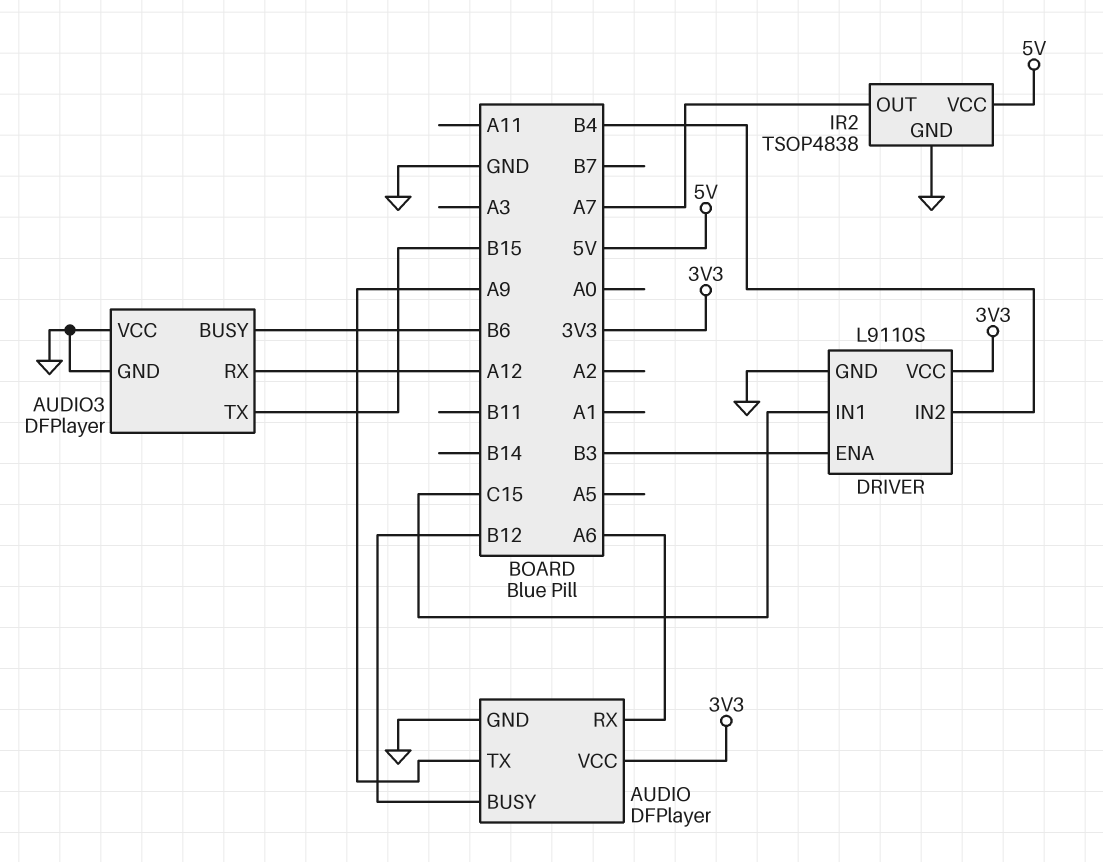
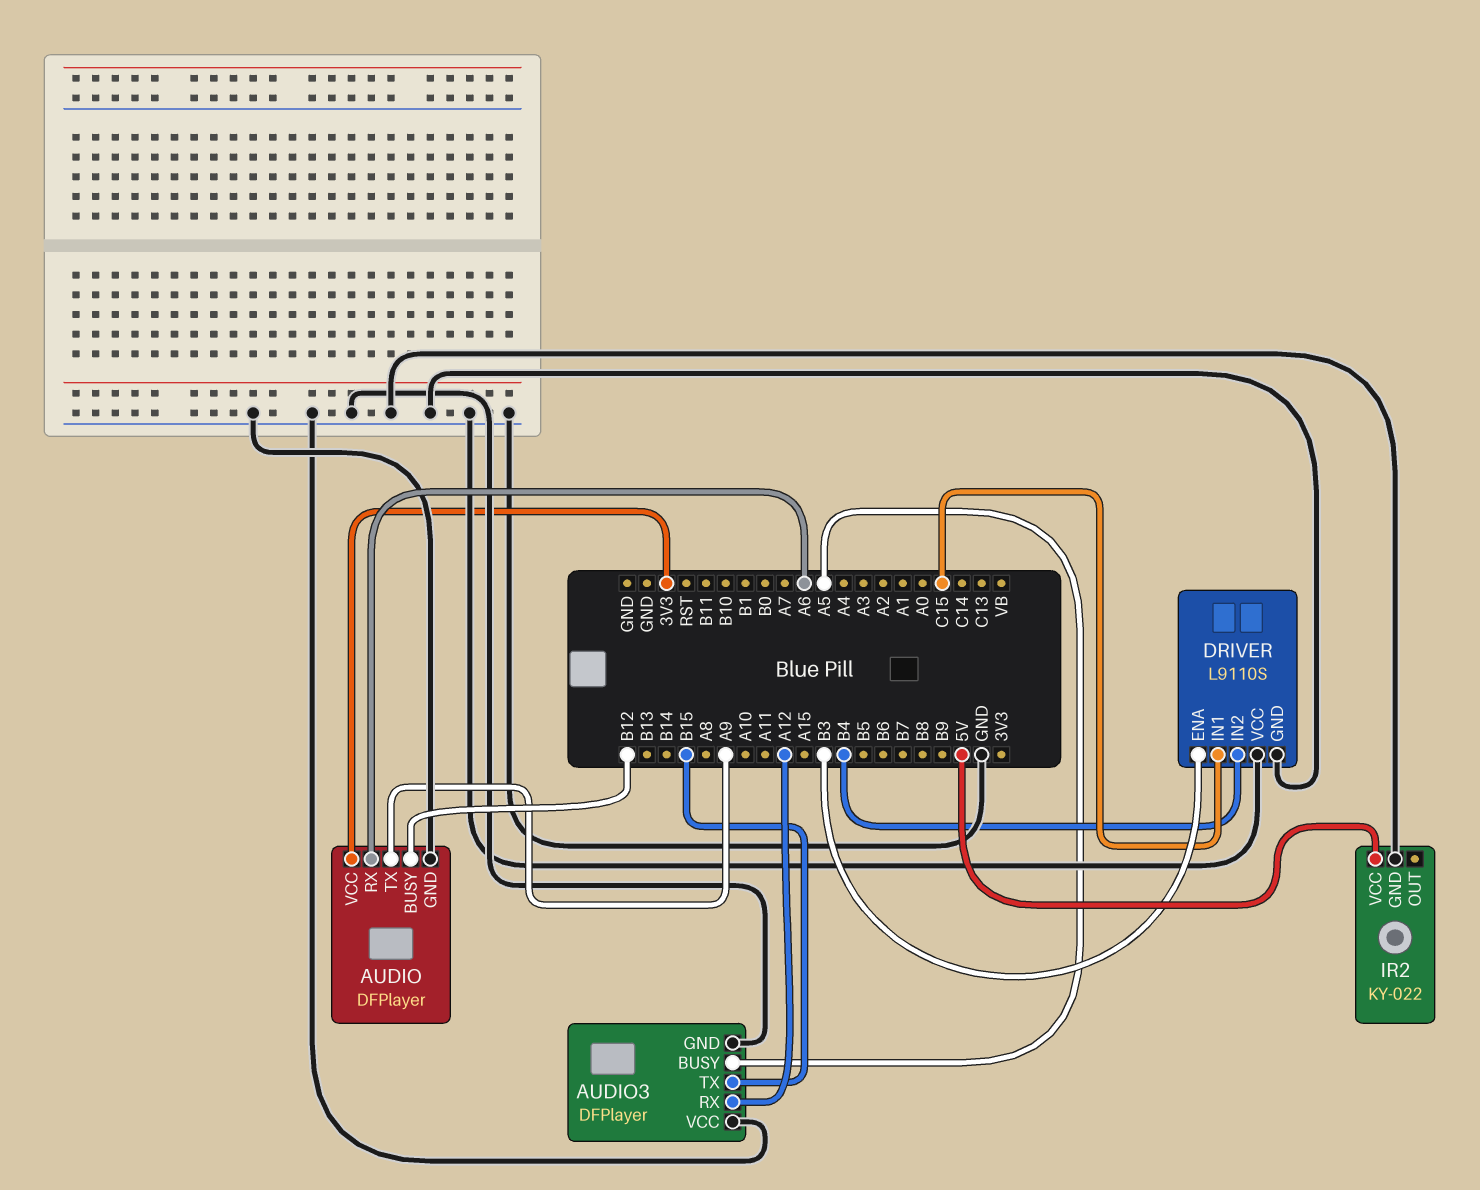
AUDIO3 pin BUSY: B6 -> A5
DRIVER pin VCC: 3V3 -> GND
IR2: TSOP4838 -> KY-022
IR2 pin OUT: A7 -> none

